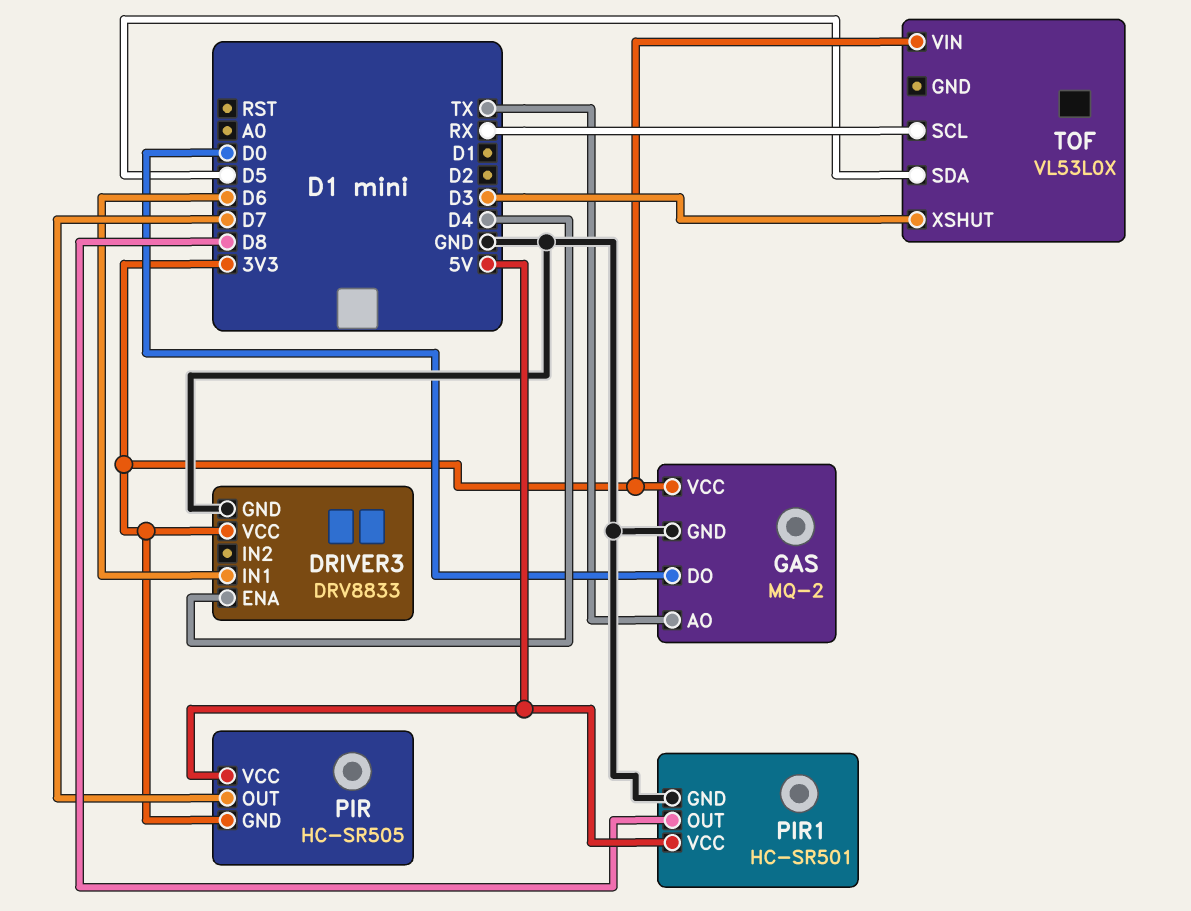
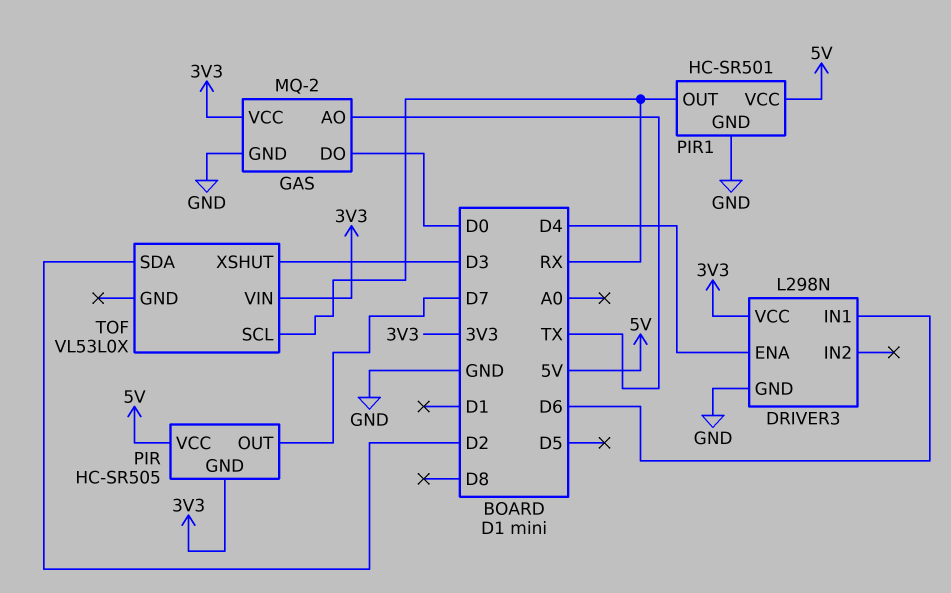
DRIVER3: DRV8833 -> L298N
PIR1 pin OUT: D8 -> RX
TOF pin SDA: D5 -> D2

